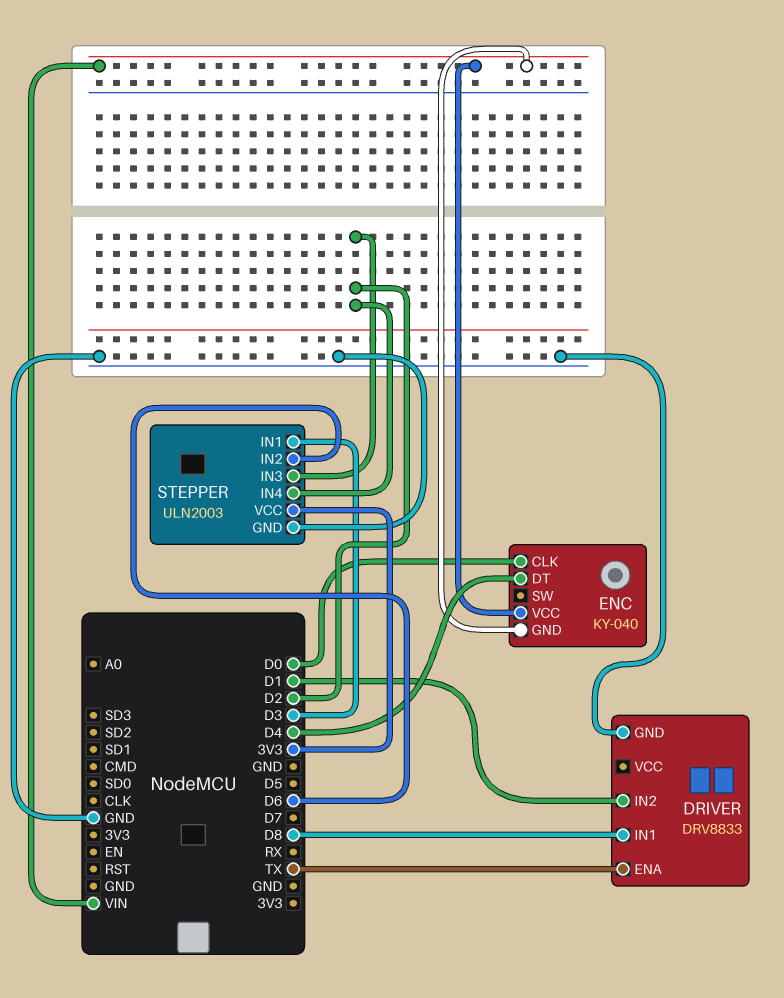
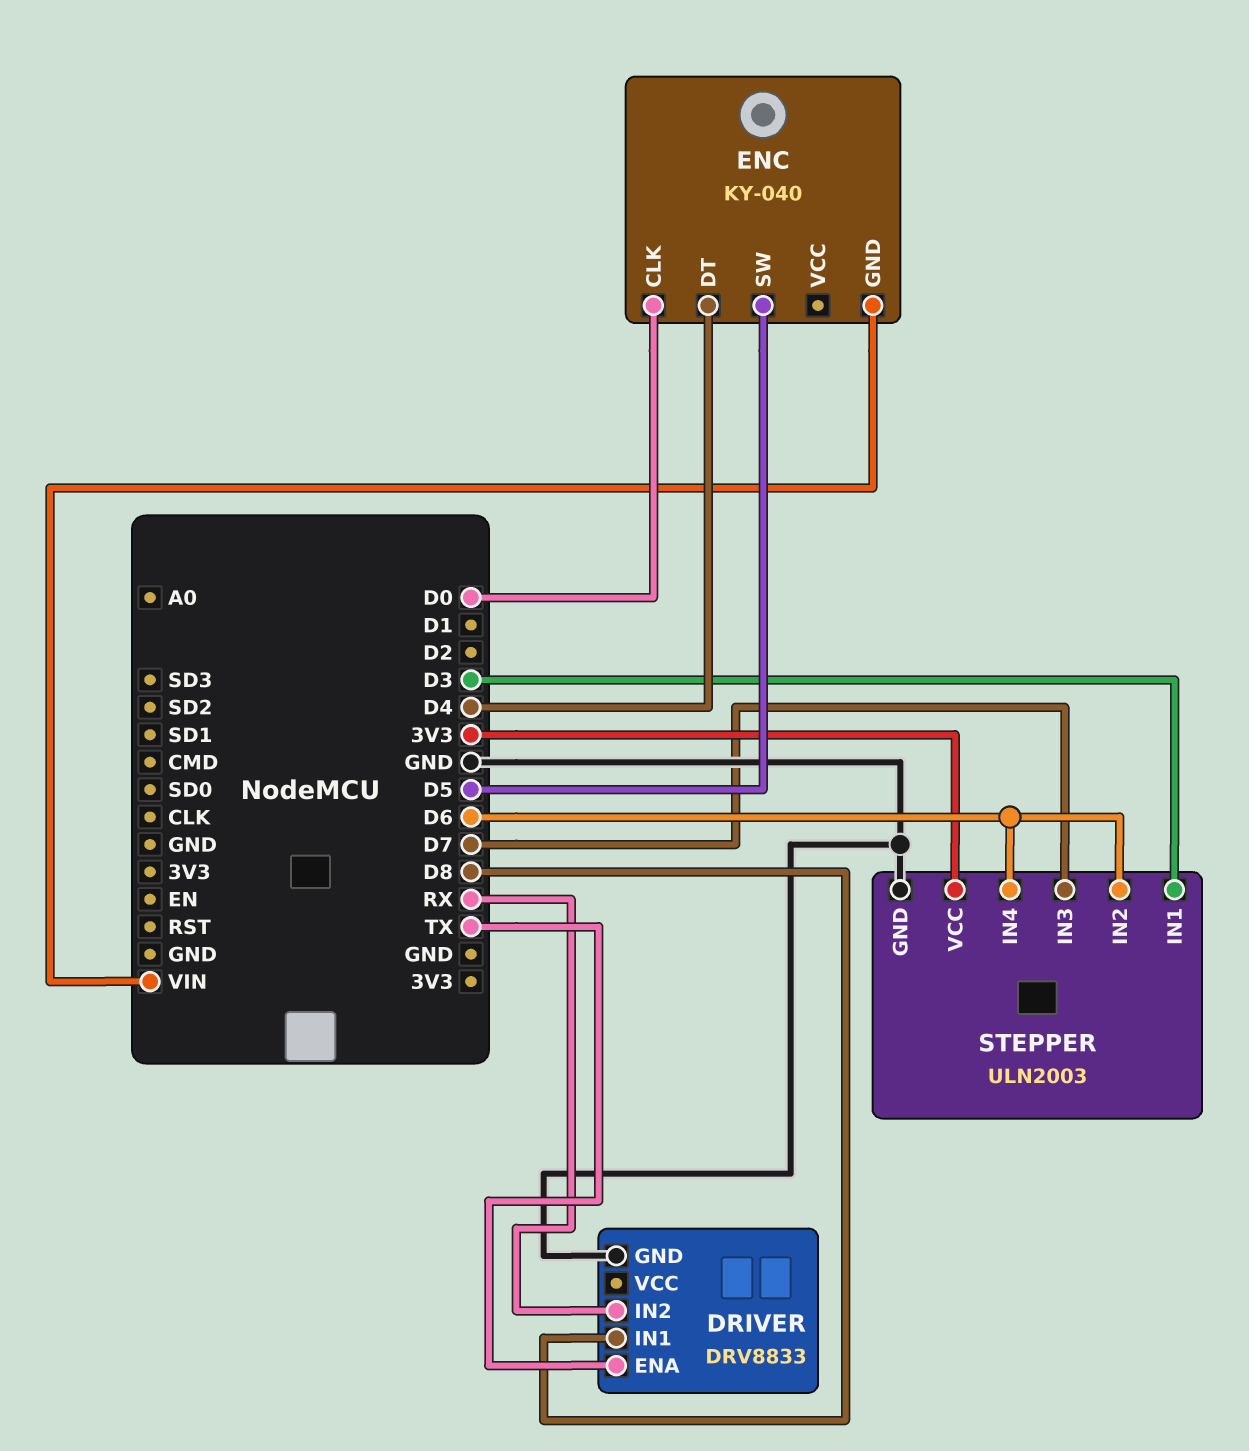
DRIVER pin IN2: D1 -> RX
ENC pin SW: none -> D5
ENC pin VCC: VIN -> none
STEPPER pin IN3: D2 -> D7
STEPPER pin IN4: D2 -> D6

